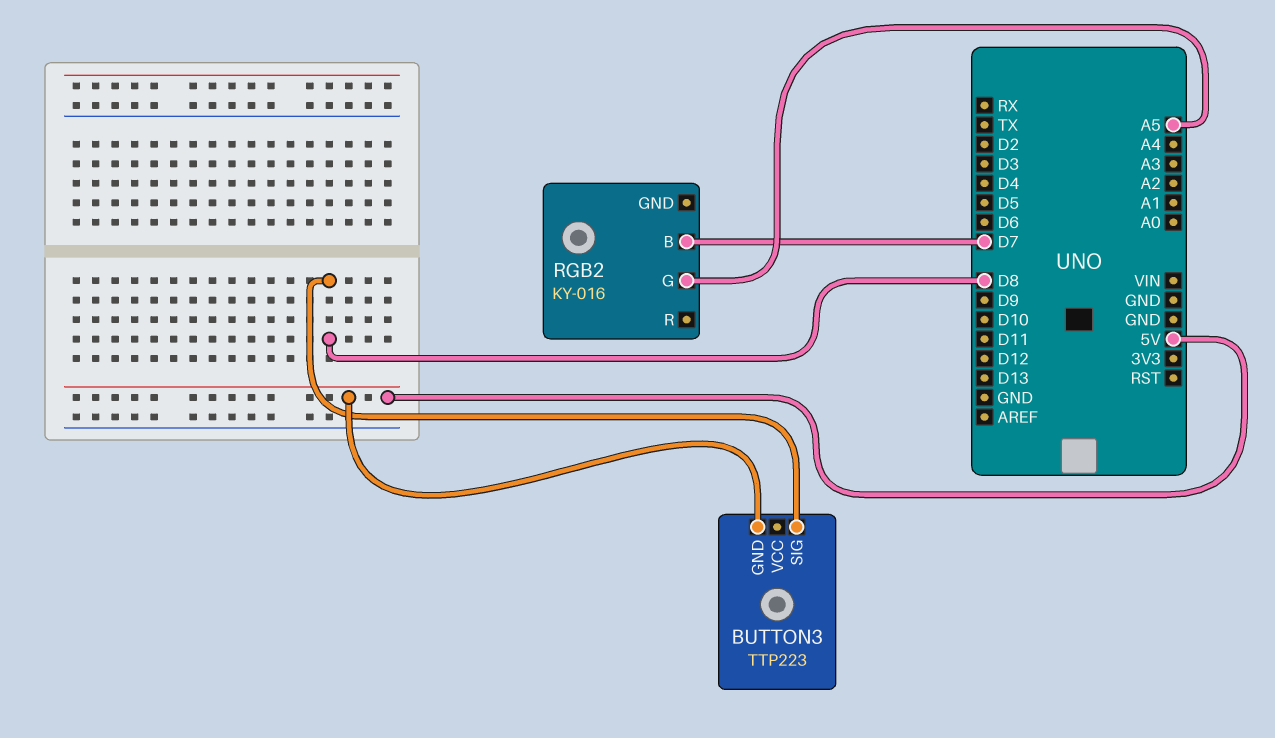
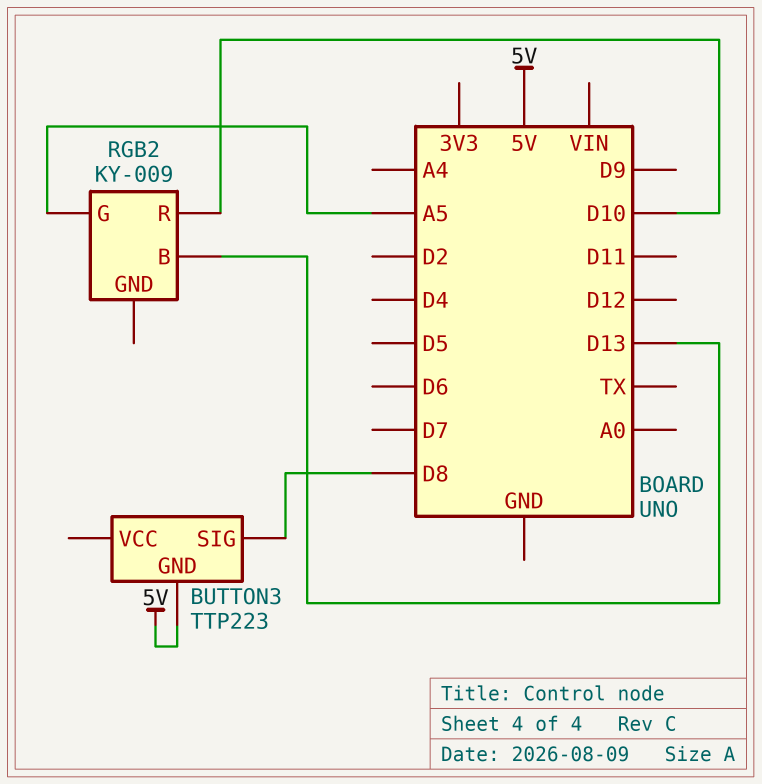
RGB2: KY-016 -> KY-009
RGB2 pin B: D7 -> D13
RGB2 pin R: none -> D10

